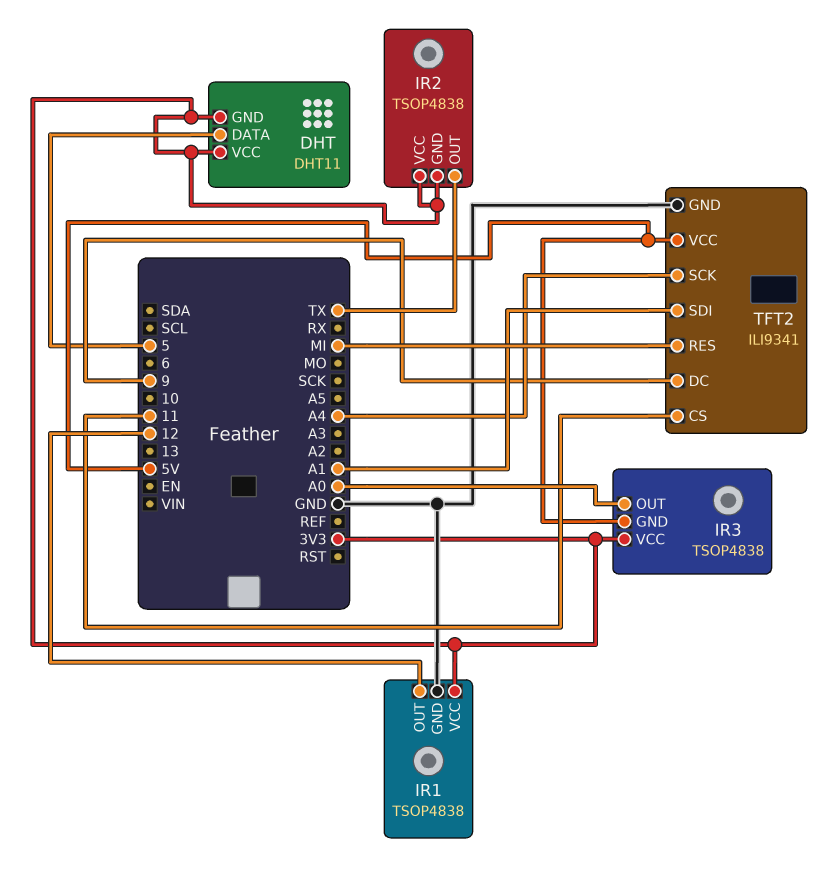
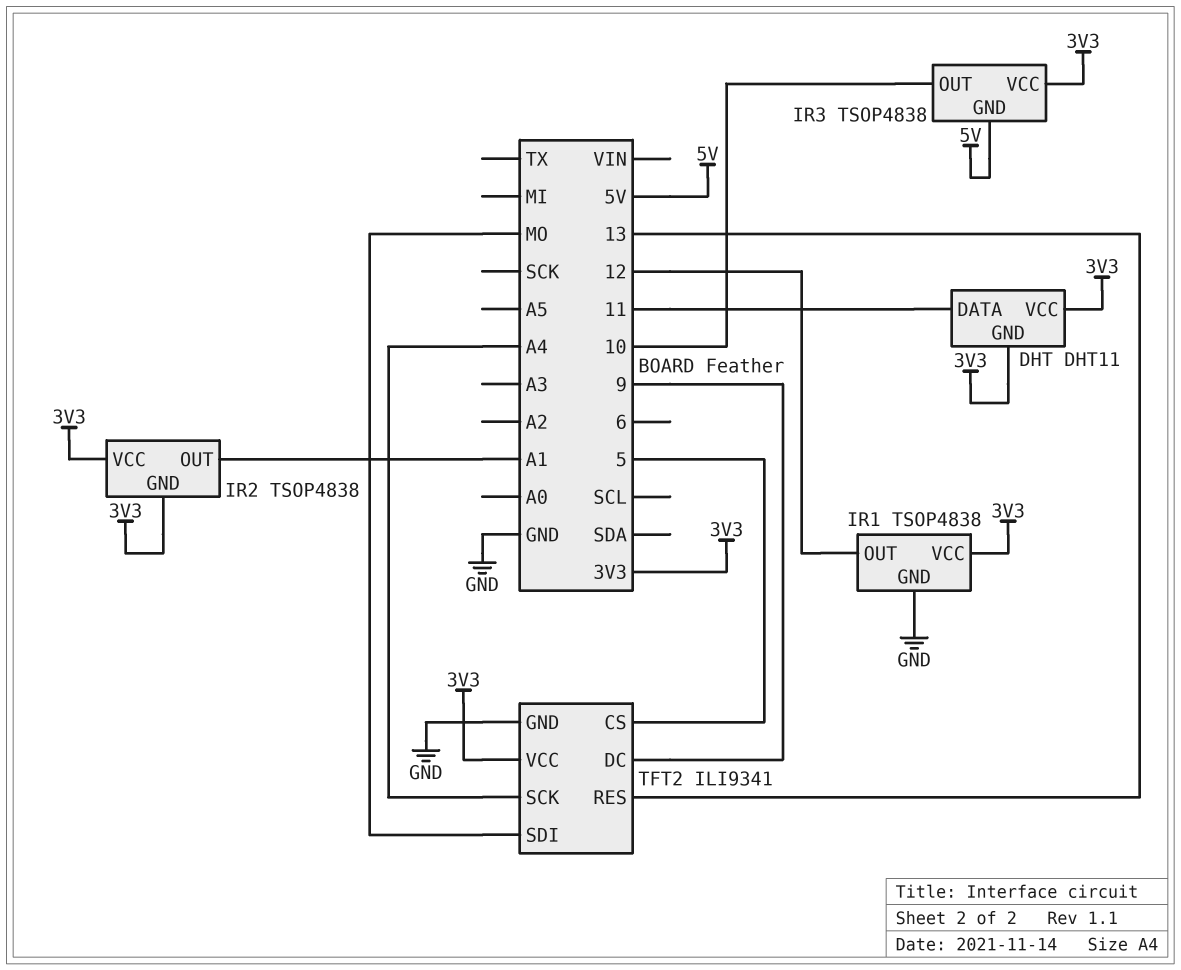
DHT pin DATA: 5 -> 11
IR2 pin OUT: TX -> A1
IR3 pin OUT: A0 -> 10
TFT2 pin CS: 11 -> 5
TFT2 pin RES: MI -> 13
TFT2 pin SDI: A1 -> MO
TFT2 pin VCC: 5V -> 3V3

